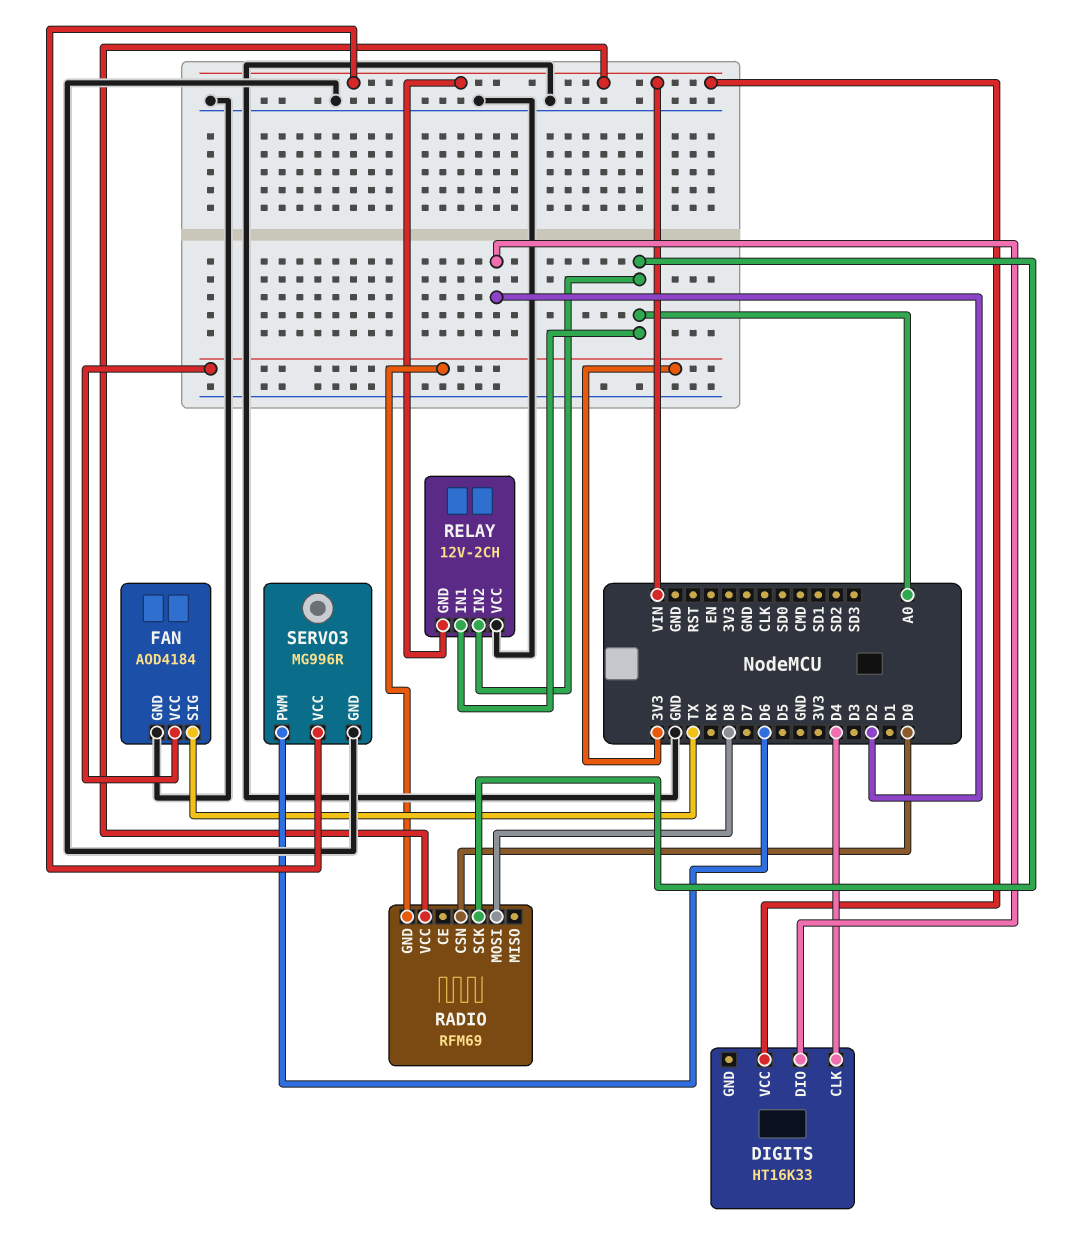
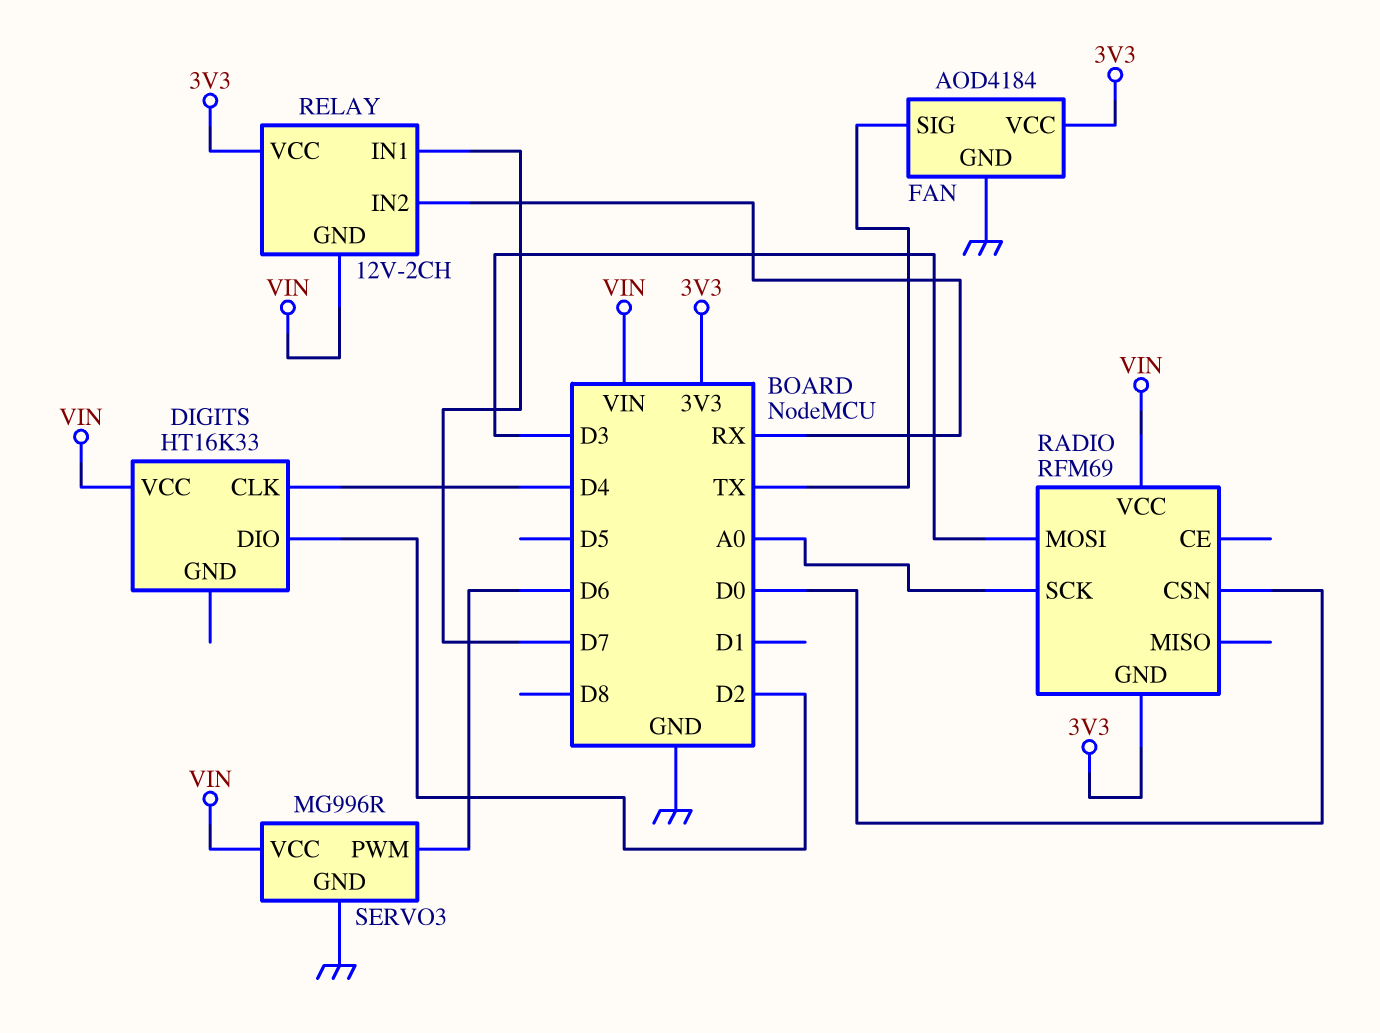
RADIO pin MOSI: D8 -> D3
RELAY pin IN1: A0 -> D7
RELAY pin IN2: A0 -> RX
RELAY pin VCC: GND -> 3V3

